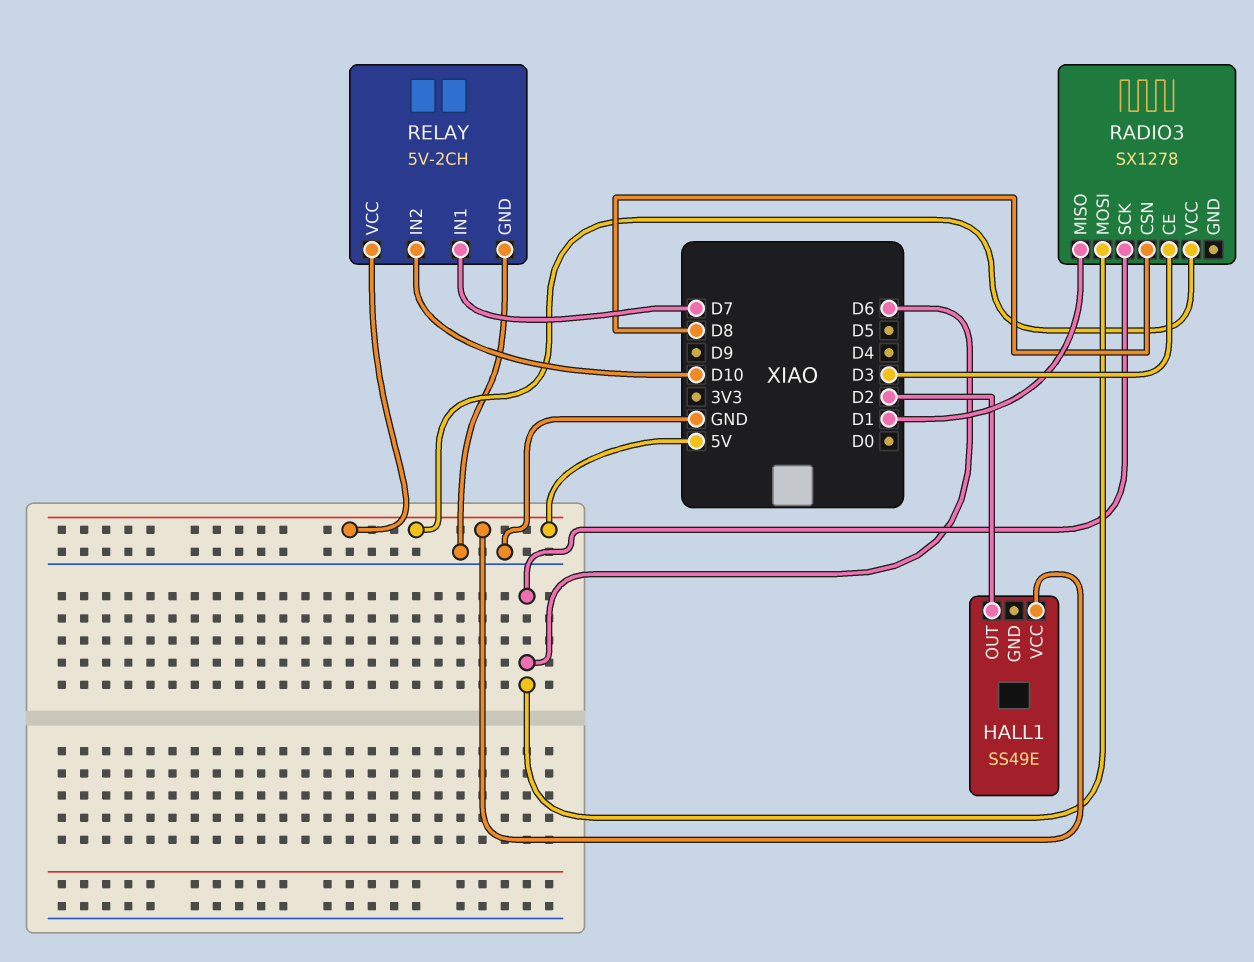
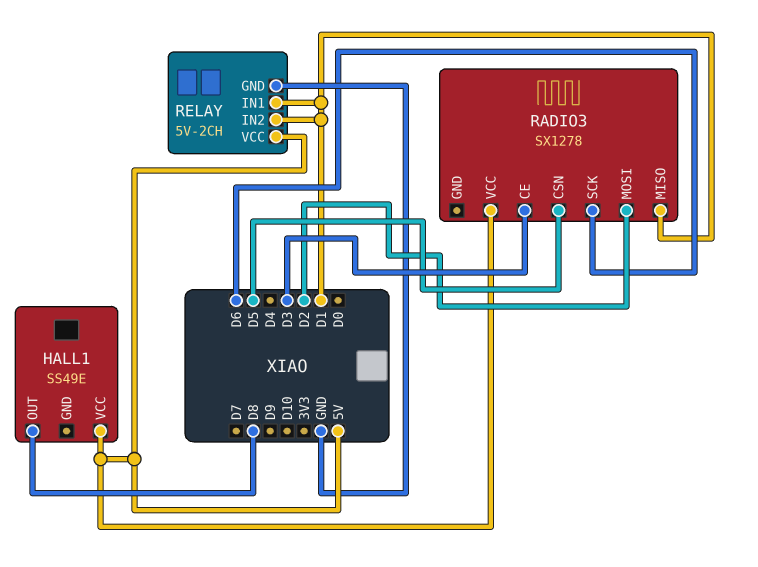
HALL1 pin OUT: D2 -> D8
RADIO3 pin CSN: D8 -> D5
RADIO3 pin MOSI: D6 -> D2
RELAY pin IN1: D7 -> D1
RELAY pin IN2: D10 -> D1

